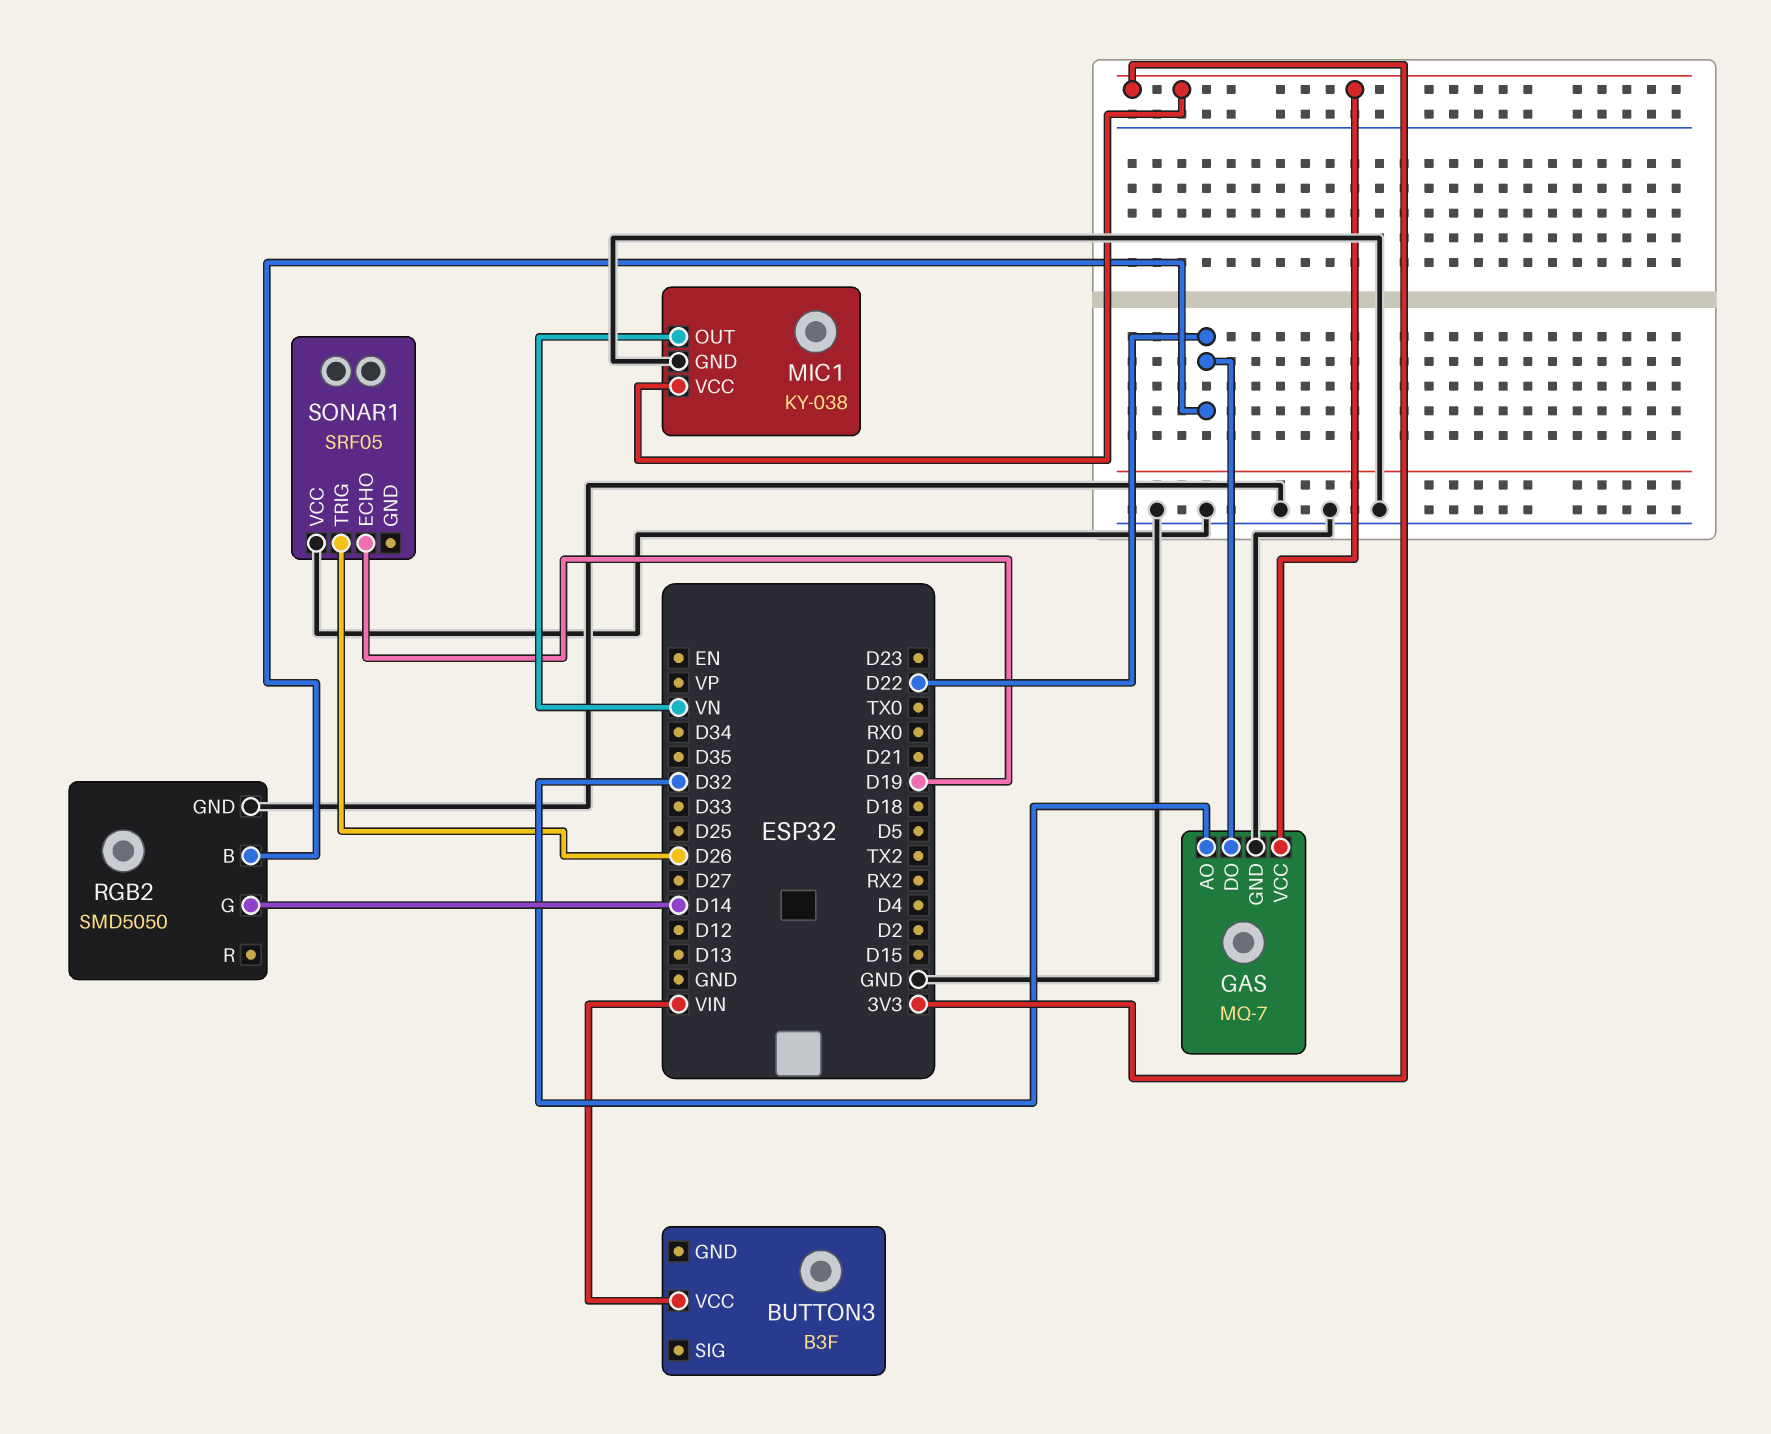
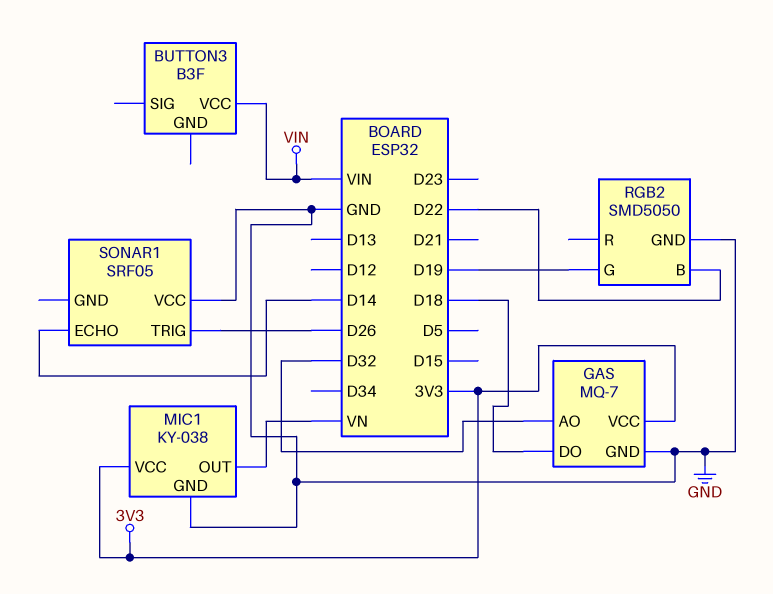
GAS pin DO: D22 -> D18
RGB2 pin G: D14 -> D19
SONAR1 pin ECHO: D19 -> D14

